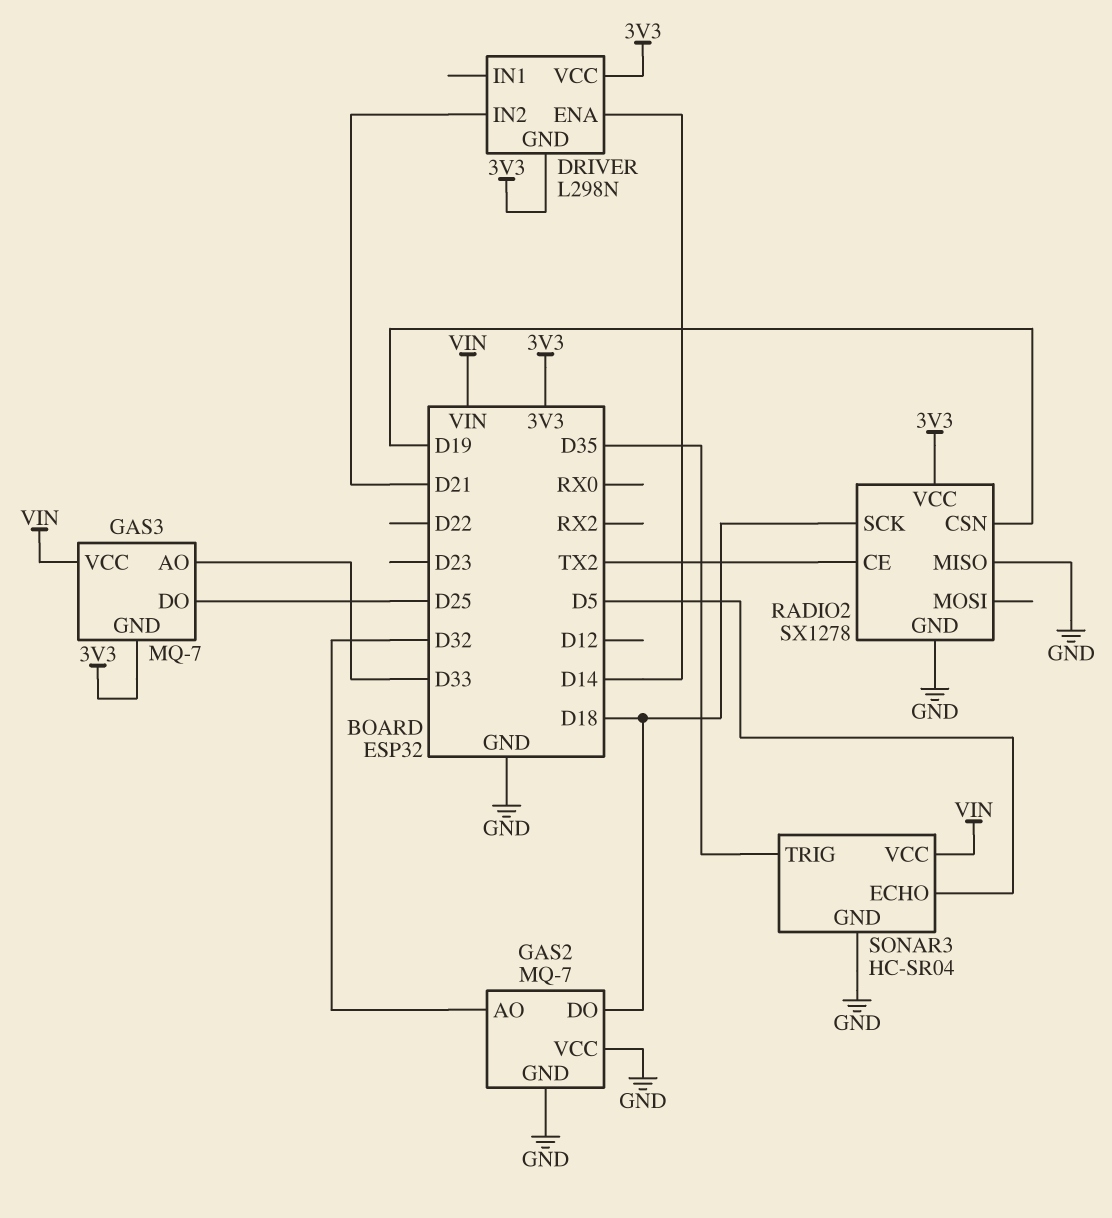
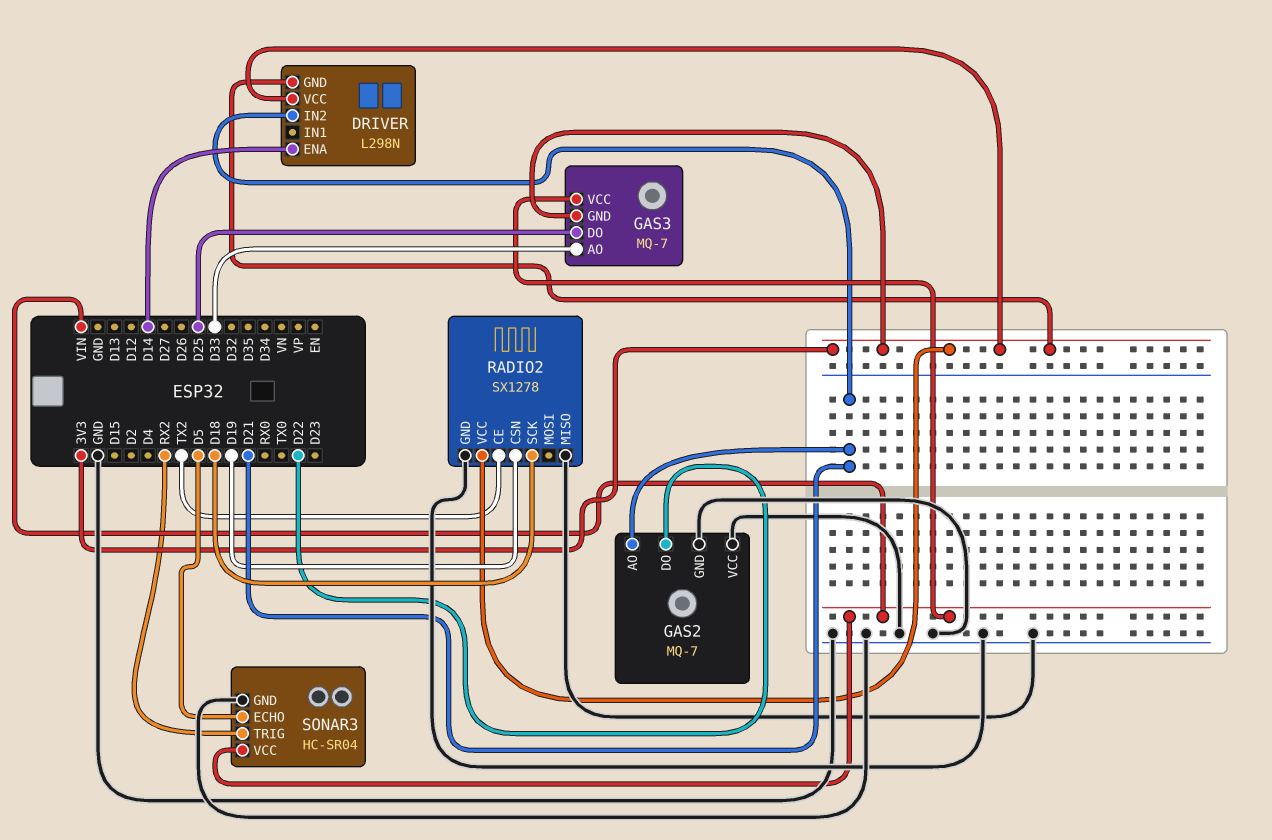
GAS2 pin AO: D32 -> D21
GAS2 pin DO: D18 -> D22
SONAR3 pin TRIG: D35 -> RX2

